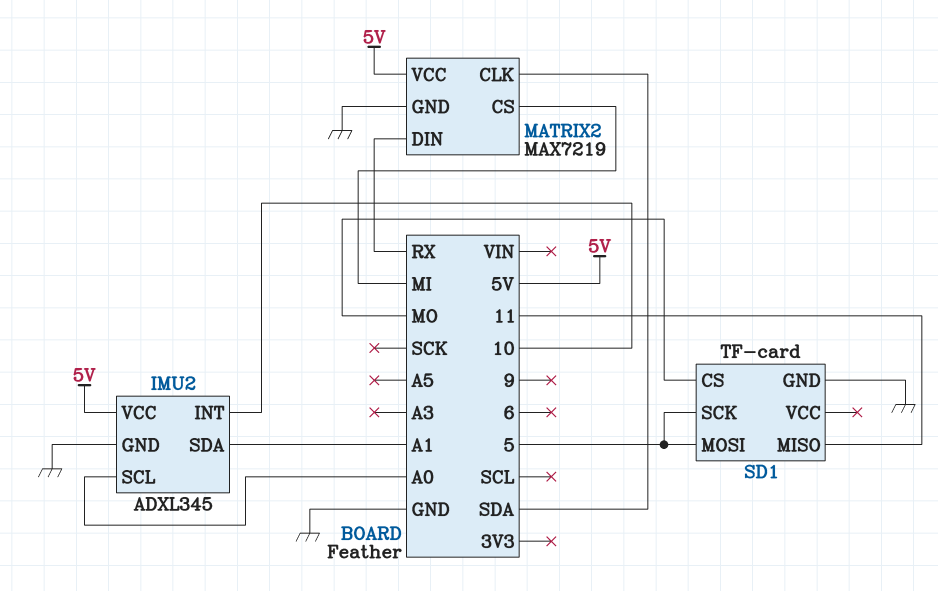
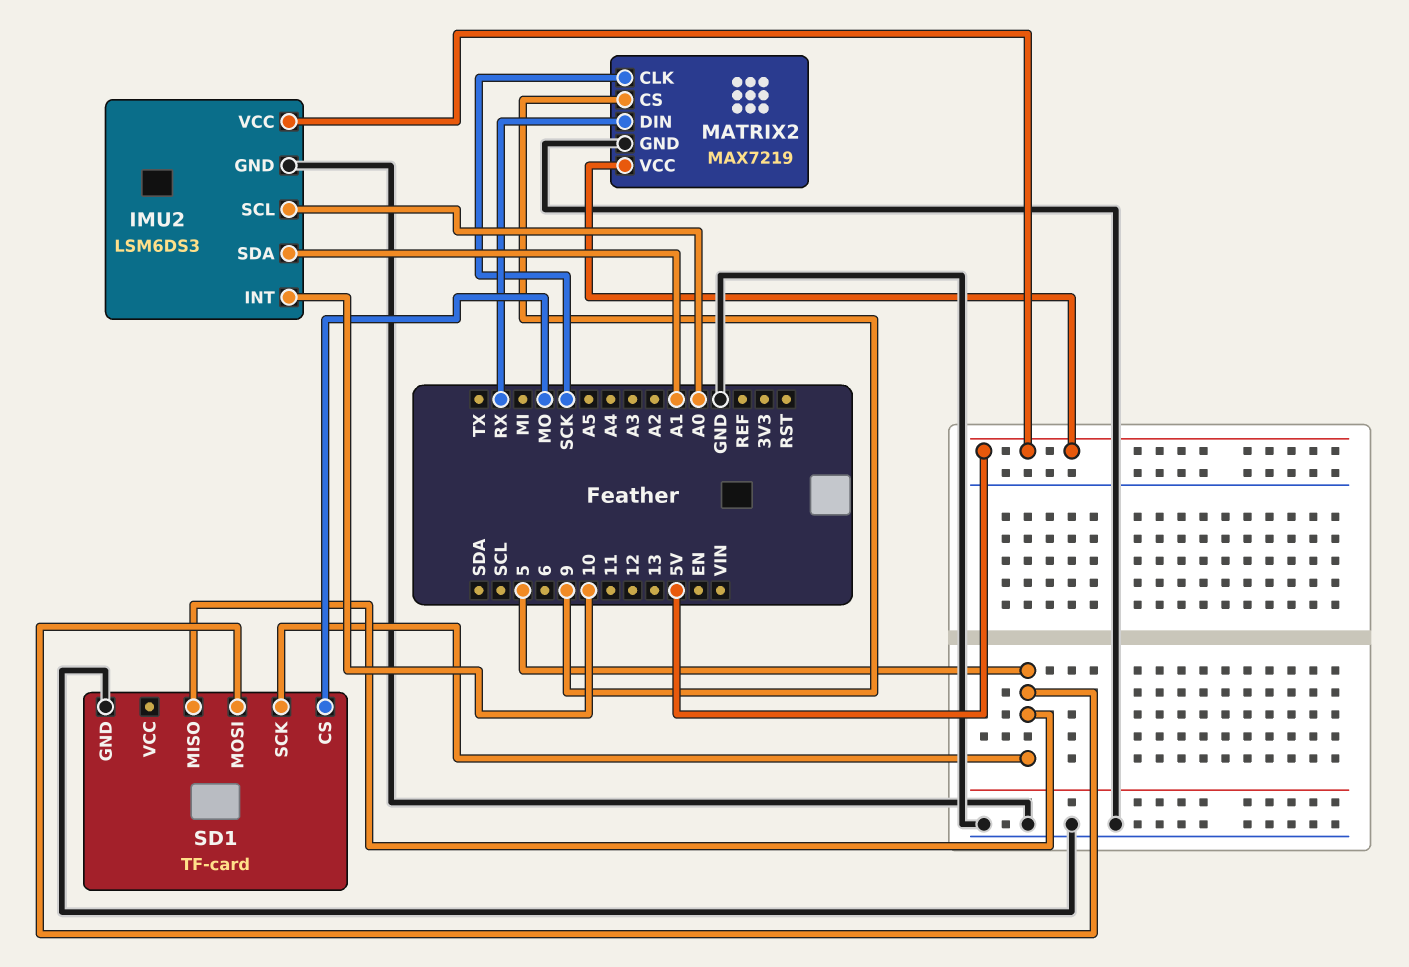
IMU2: ADXL345 -> LSM6DS3
MATRIX2 pin CLK: SDA -> SCK
MATRIX2 pin CS: MI -> 9
SD1 pin MISO: 11 -> 5

